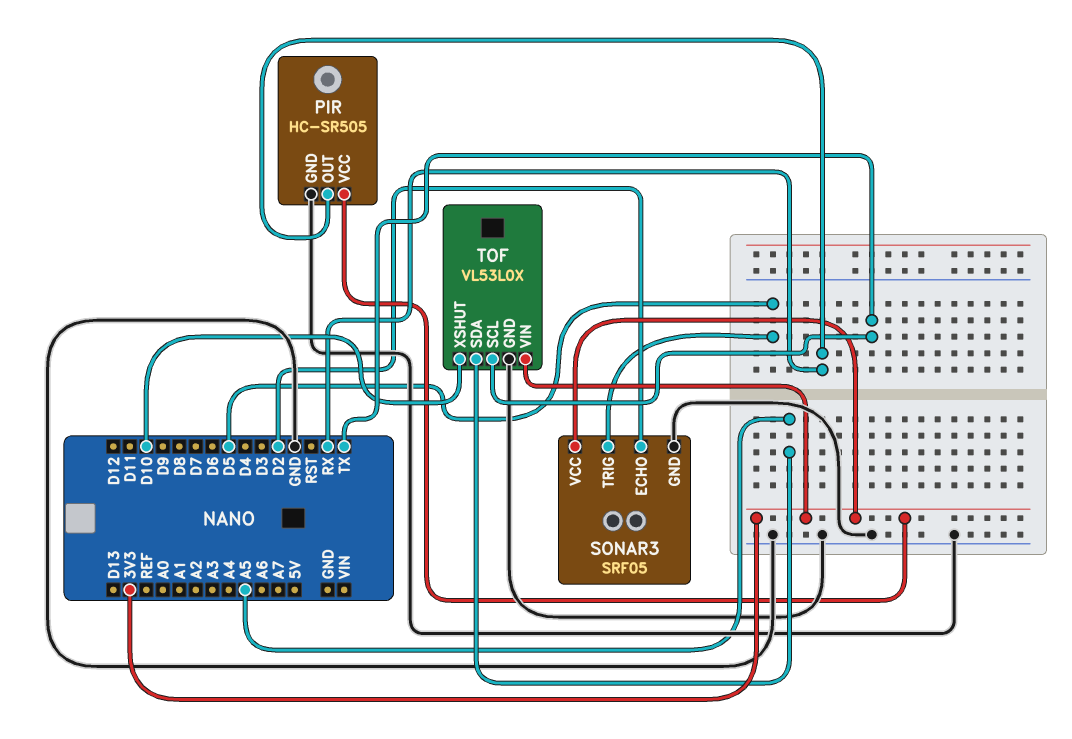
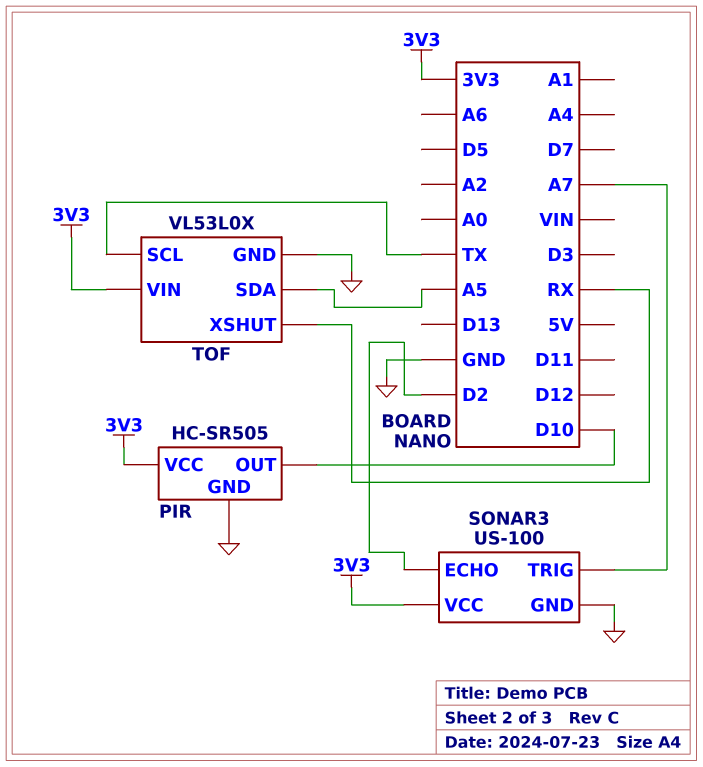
PIR pin OUT: RX -> D10
SONAR3: SRF05 -> US-100
SONAR3 pin TRIG: D5 -> A7
TOF pin XSHUT: D10 -> RX

